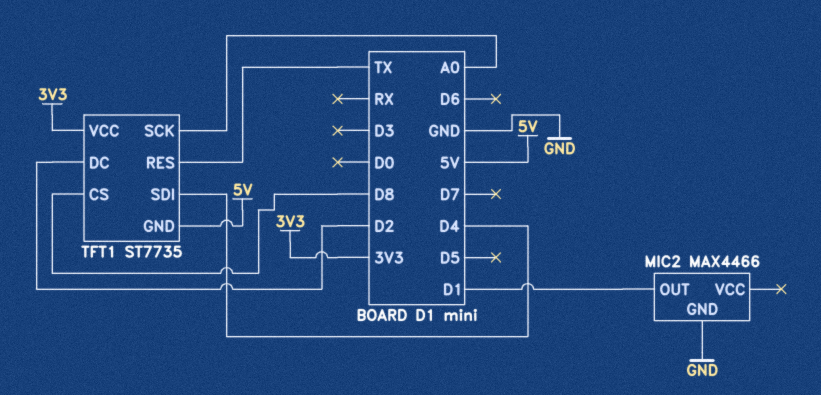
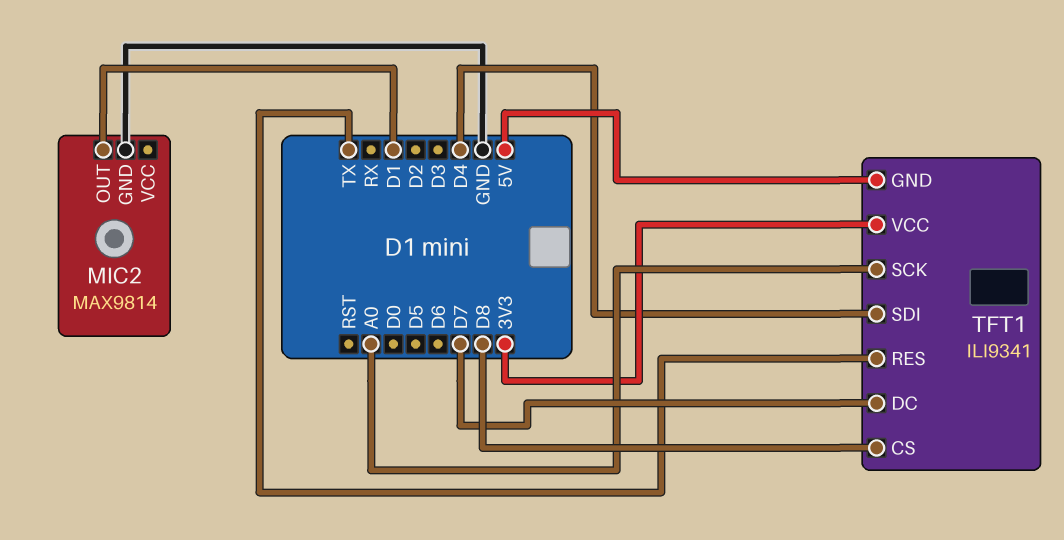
MIC2: MAX4466 -> MAX9814
TFT1: ST7735 -> ILI9341
TFT1 pin DC: D2 -> D7

